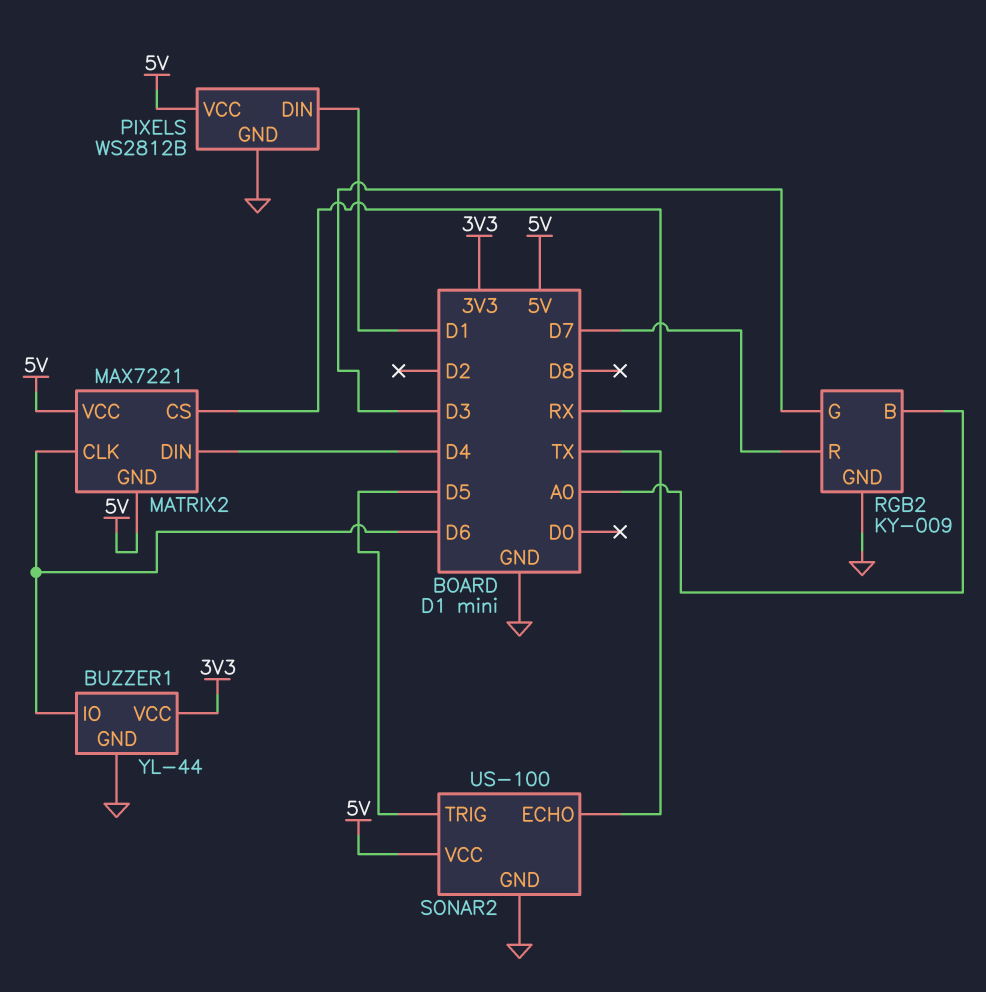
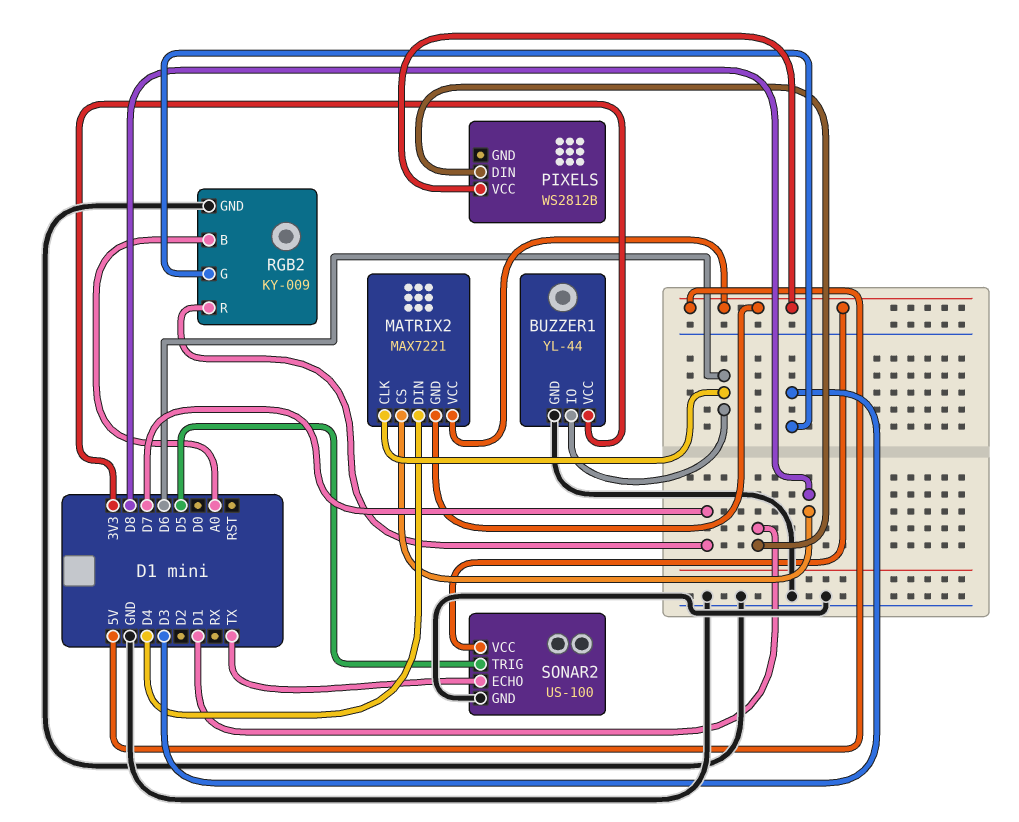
MATRIX2 pin CS: RX -> D8
PIXELS pin GND: GND -> none

